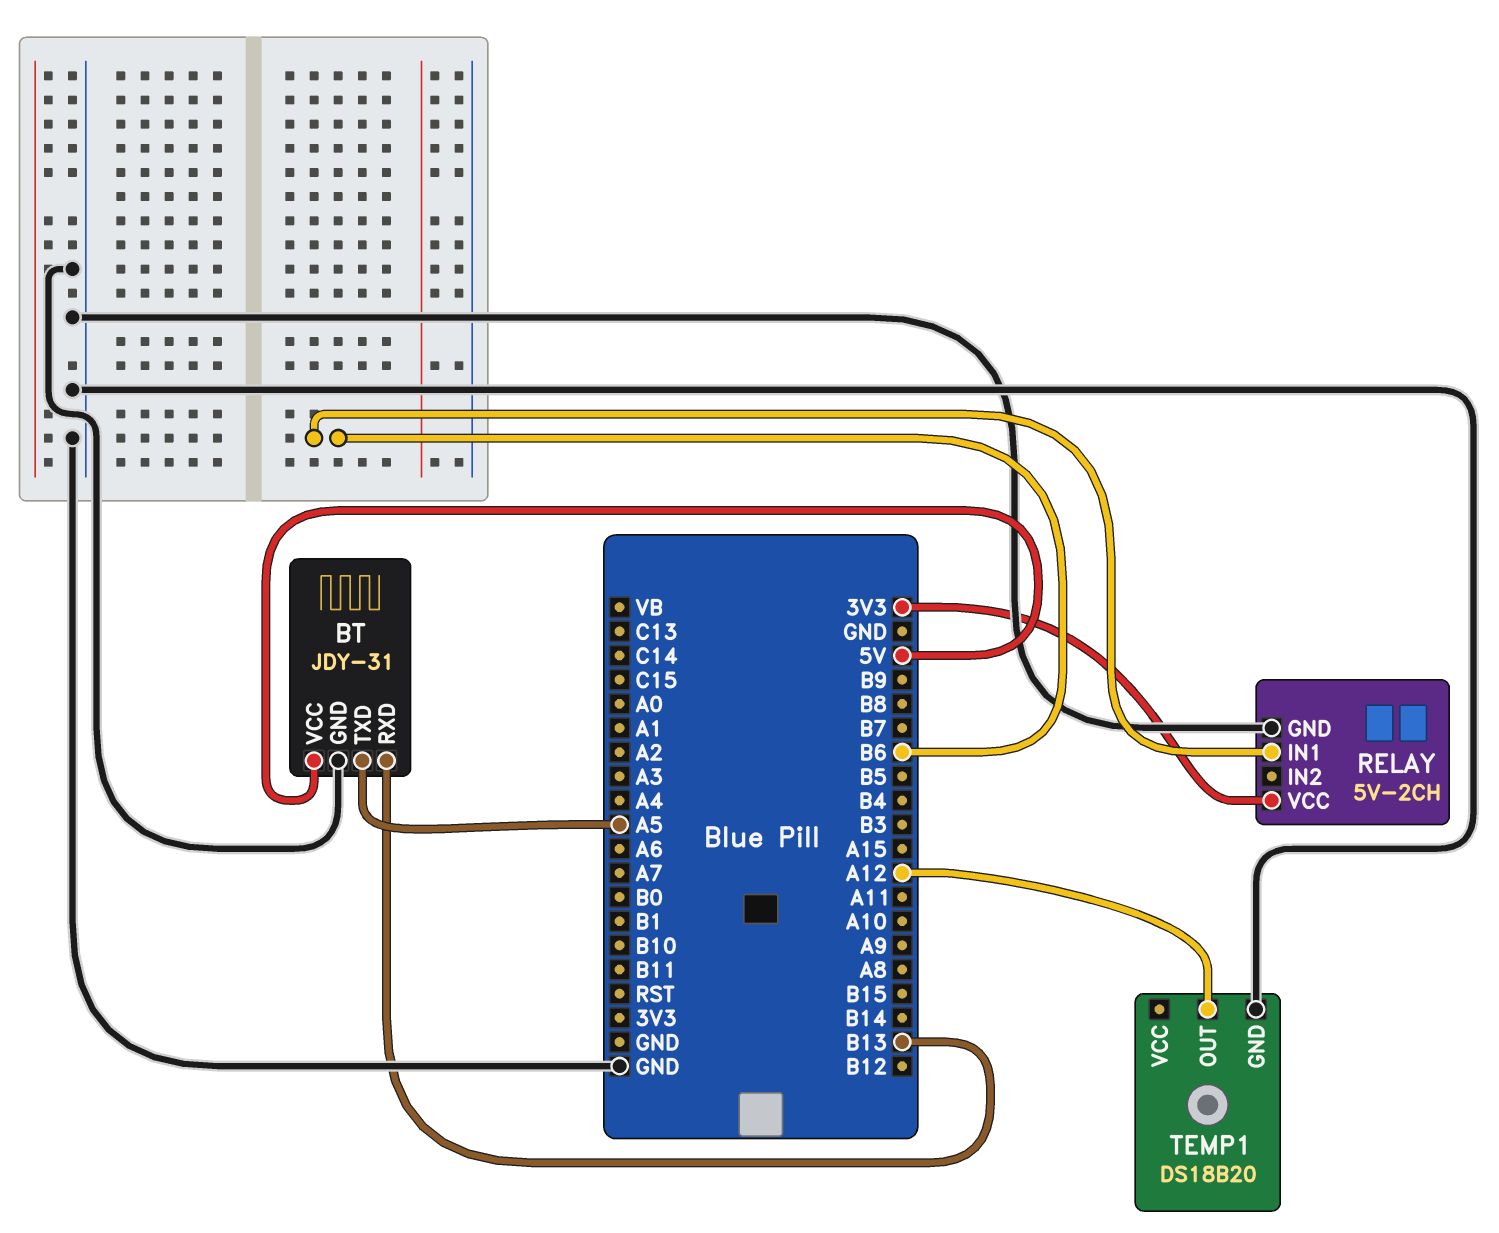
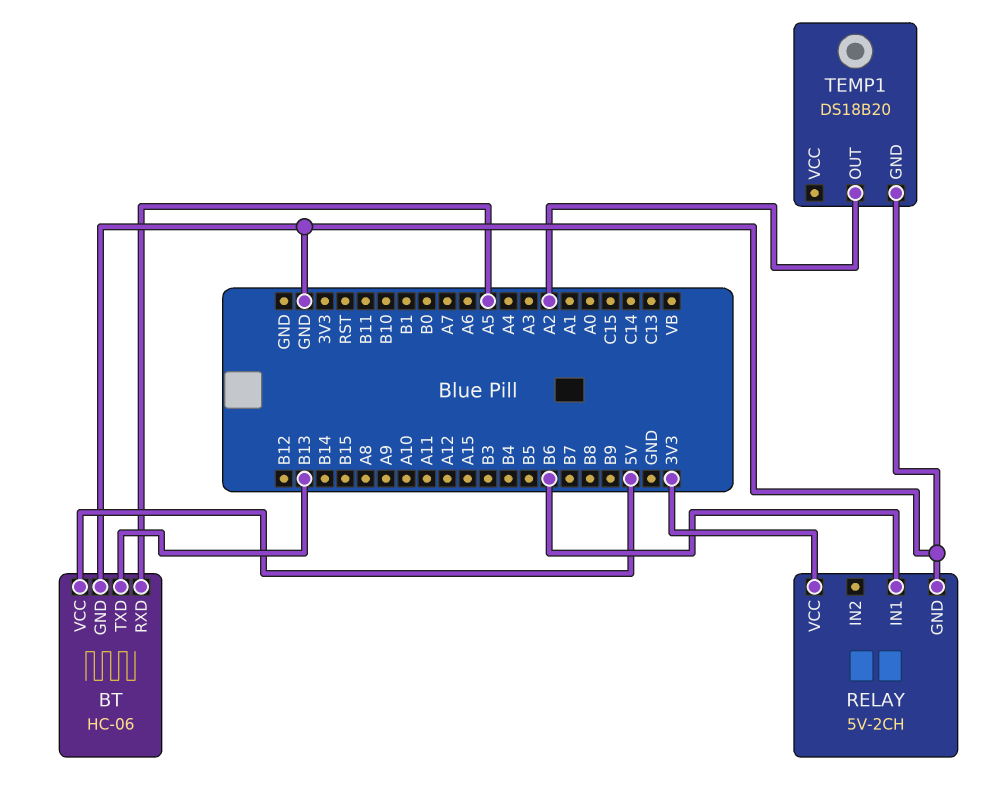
BT: JDY-31 -> HC-06
BT pin RXD: B13 -> A5
BT pin TXD: A5 -> B13
TEMP1 pin OUT: A12 -> A2

